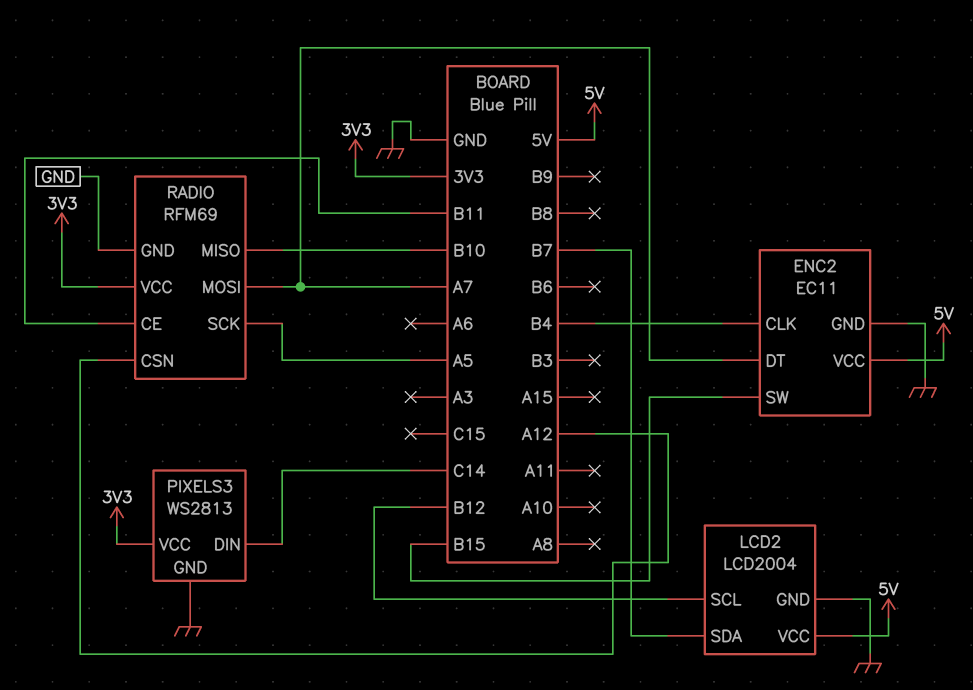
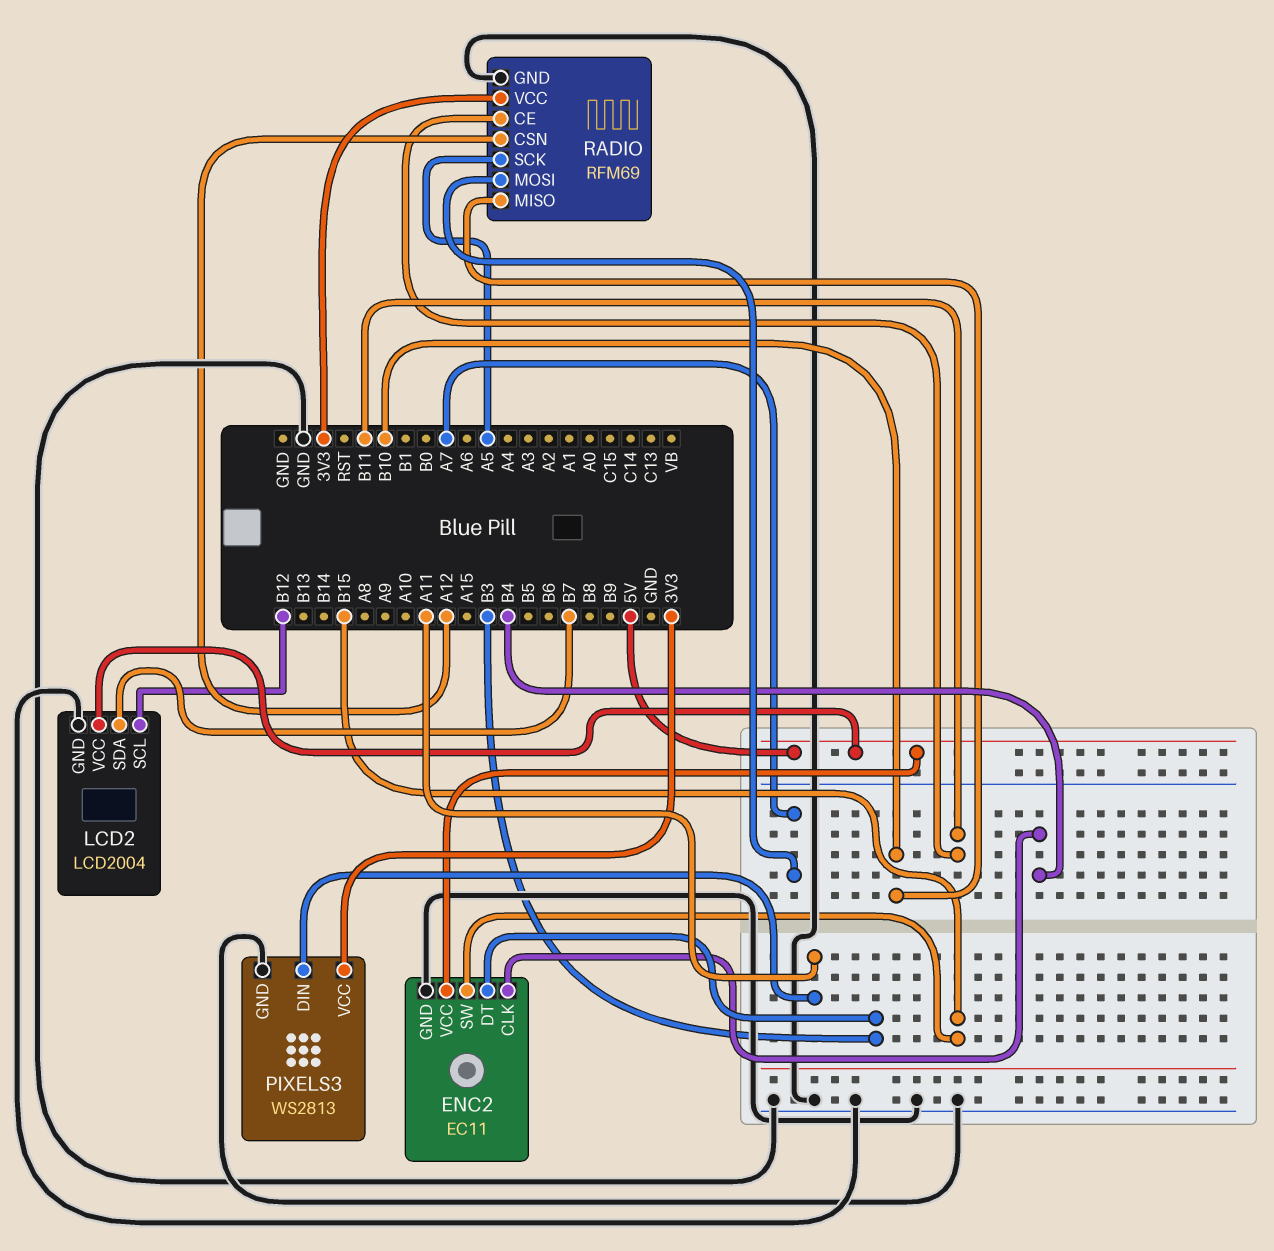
ENC2 pin DT: A7 -> B3
PIXELS3 pin DIN: C14 -> A11

